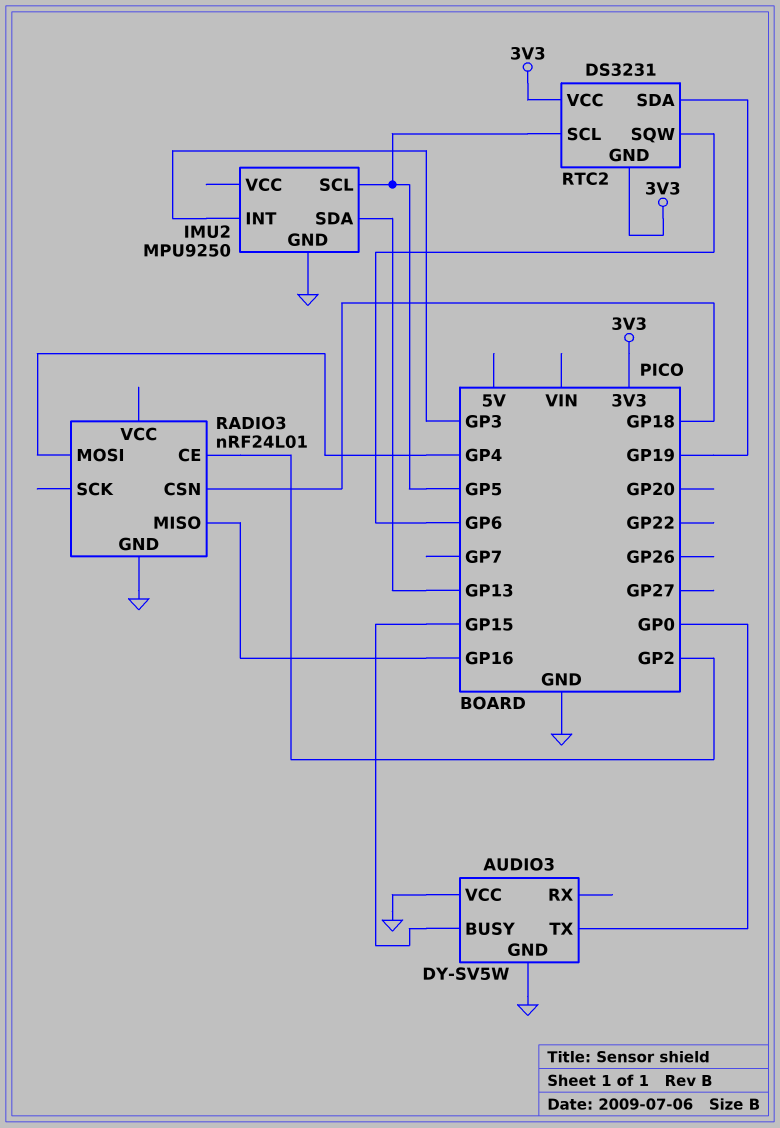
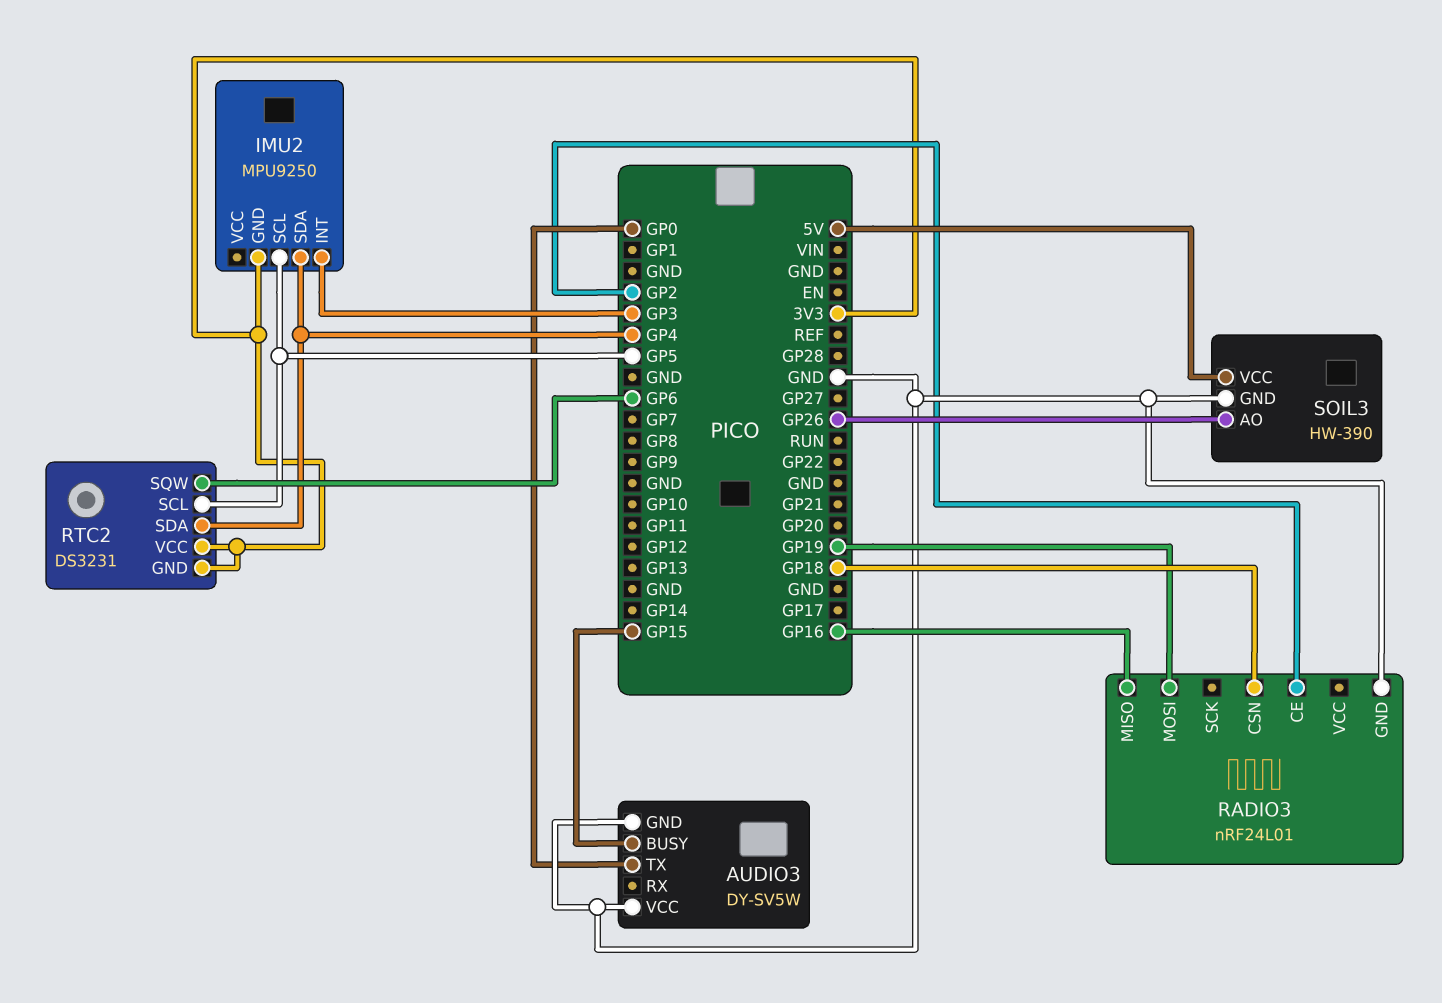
IMU2 pin GND: GND -> 3V3
IMU2 pin SDA: GP13 -> GP4
RADIO3 pin MOSI: GP4 -> GP19
RTC2 pin SDA: GP19 -> GP4
SOIL3: none -> HW-390
SOIL3 pin AO: none -> GP26
SOIL3 pin GND: none -> GND
SOIL3 pin VCC: none -> 5V

